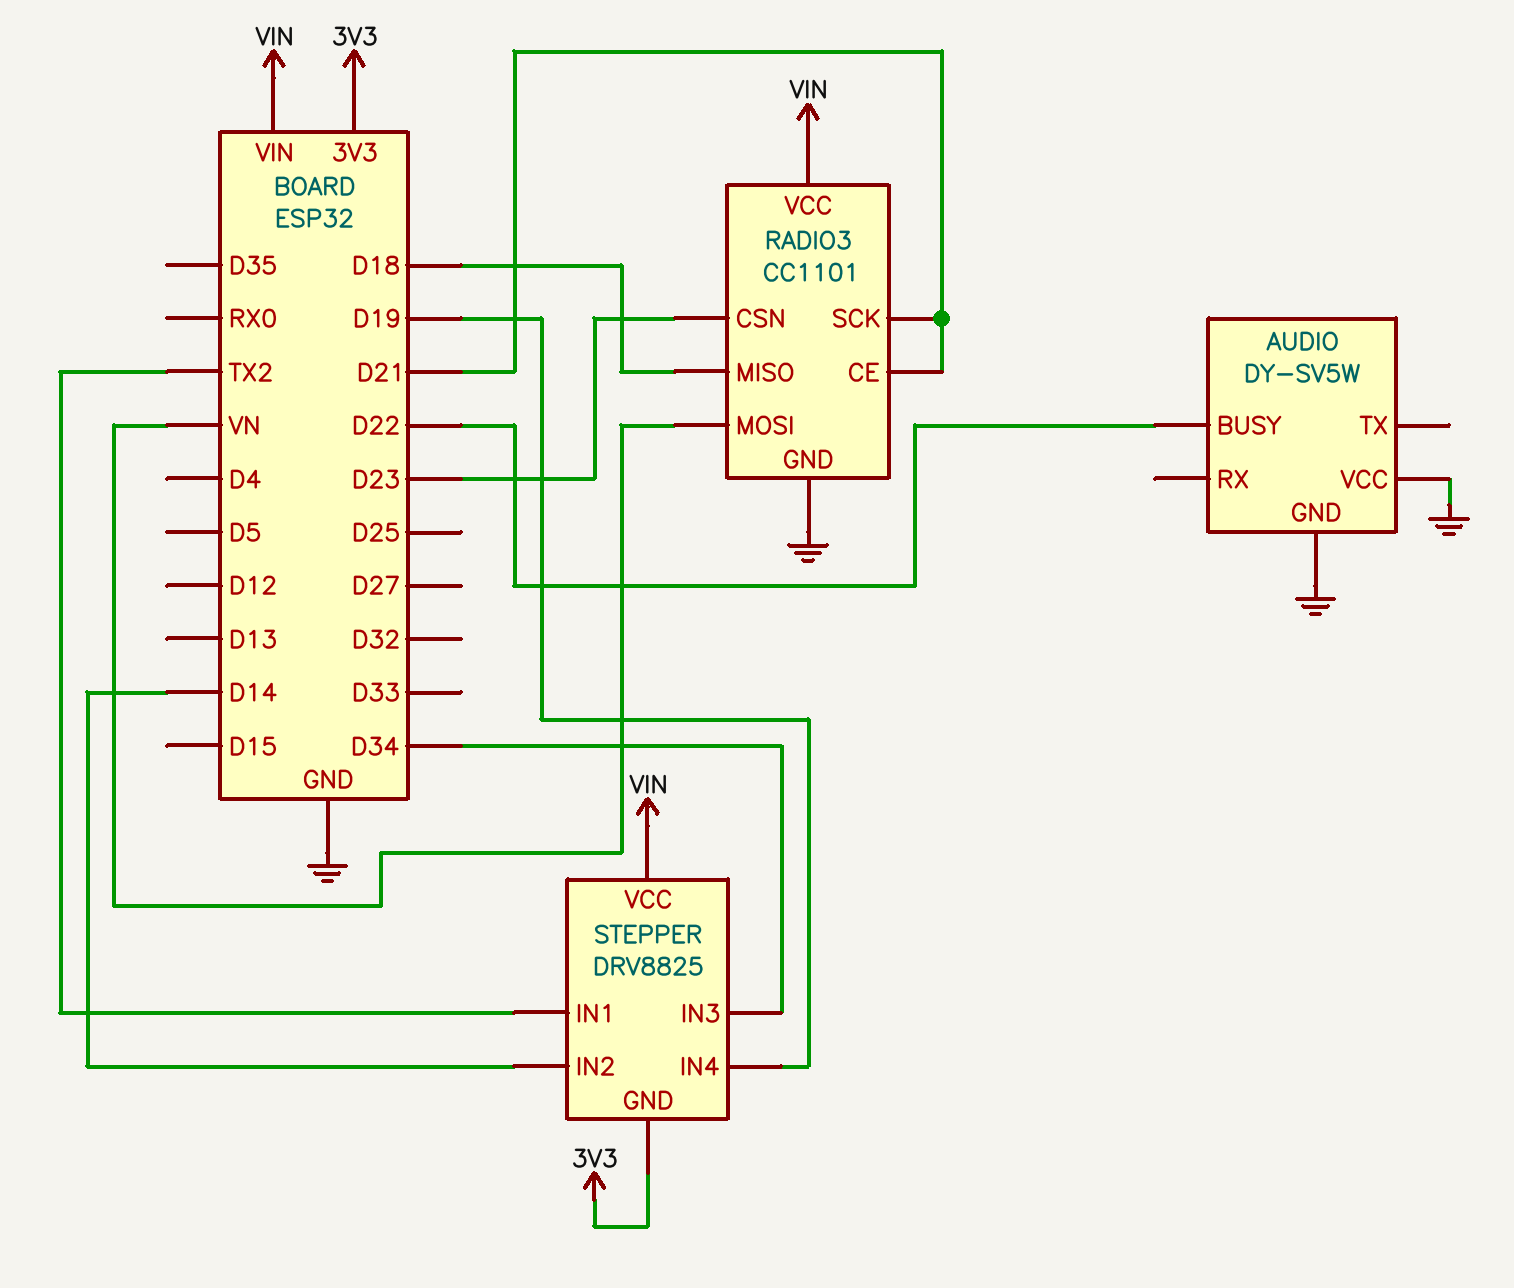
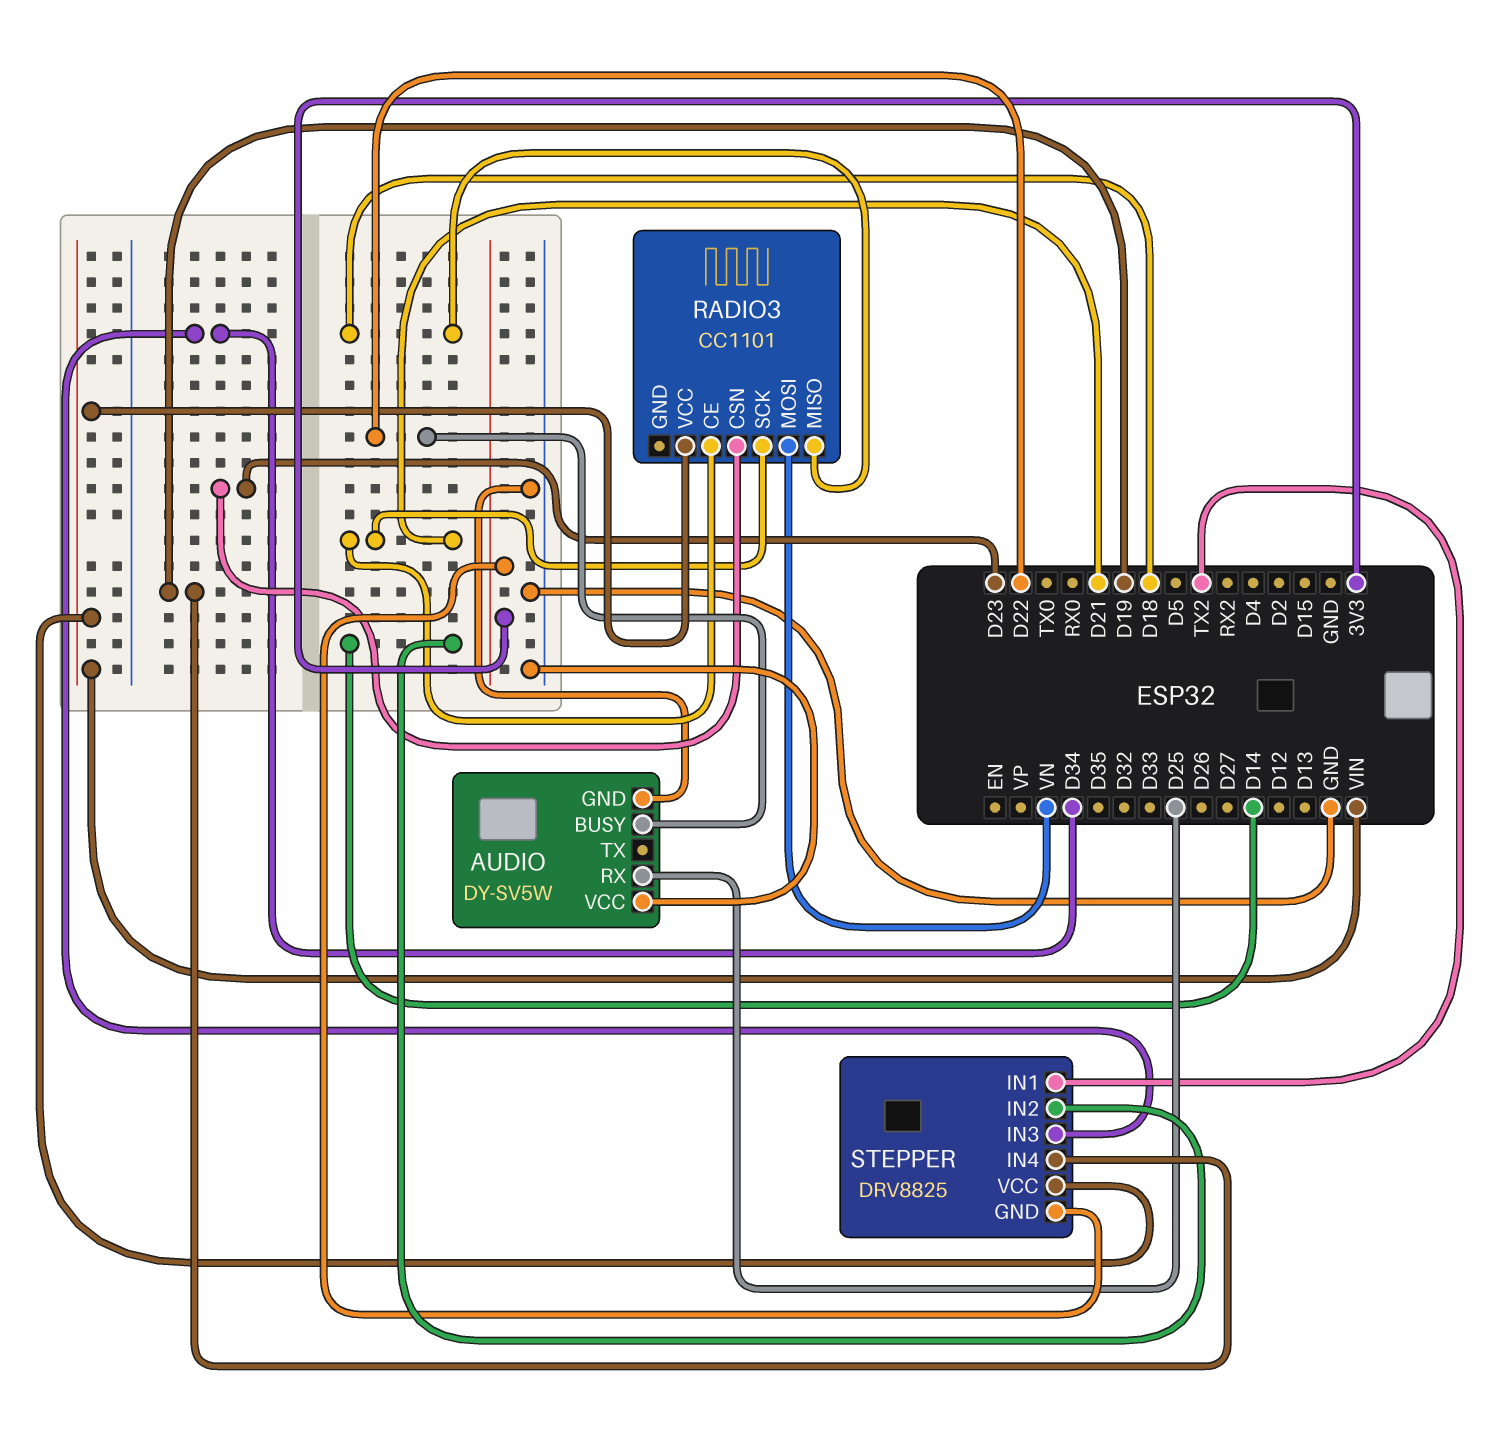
AUDIO pin RX: none -> D25
RADIO3 pin GND: GND -> none

